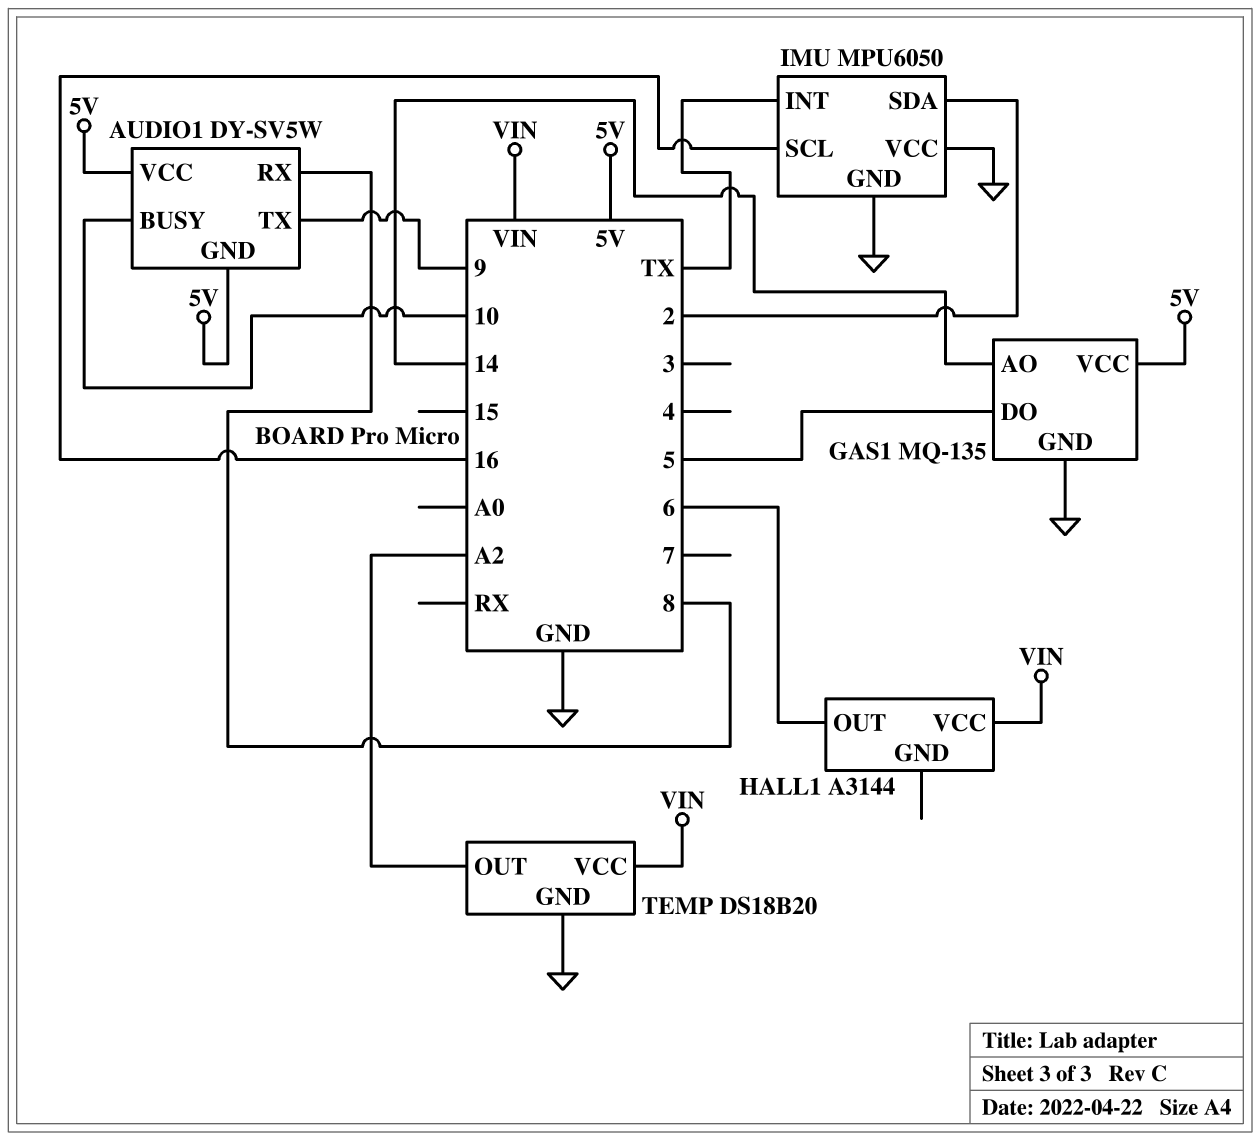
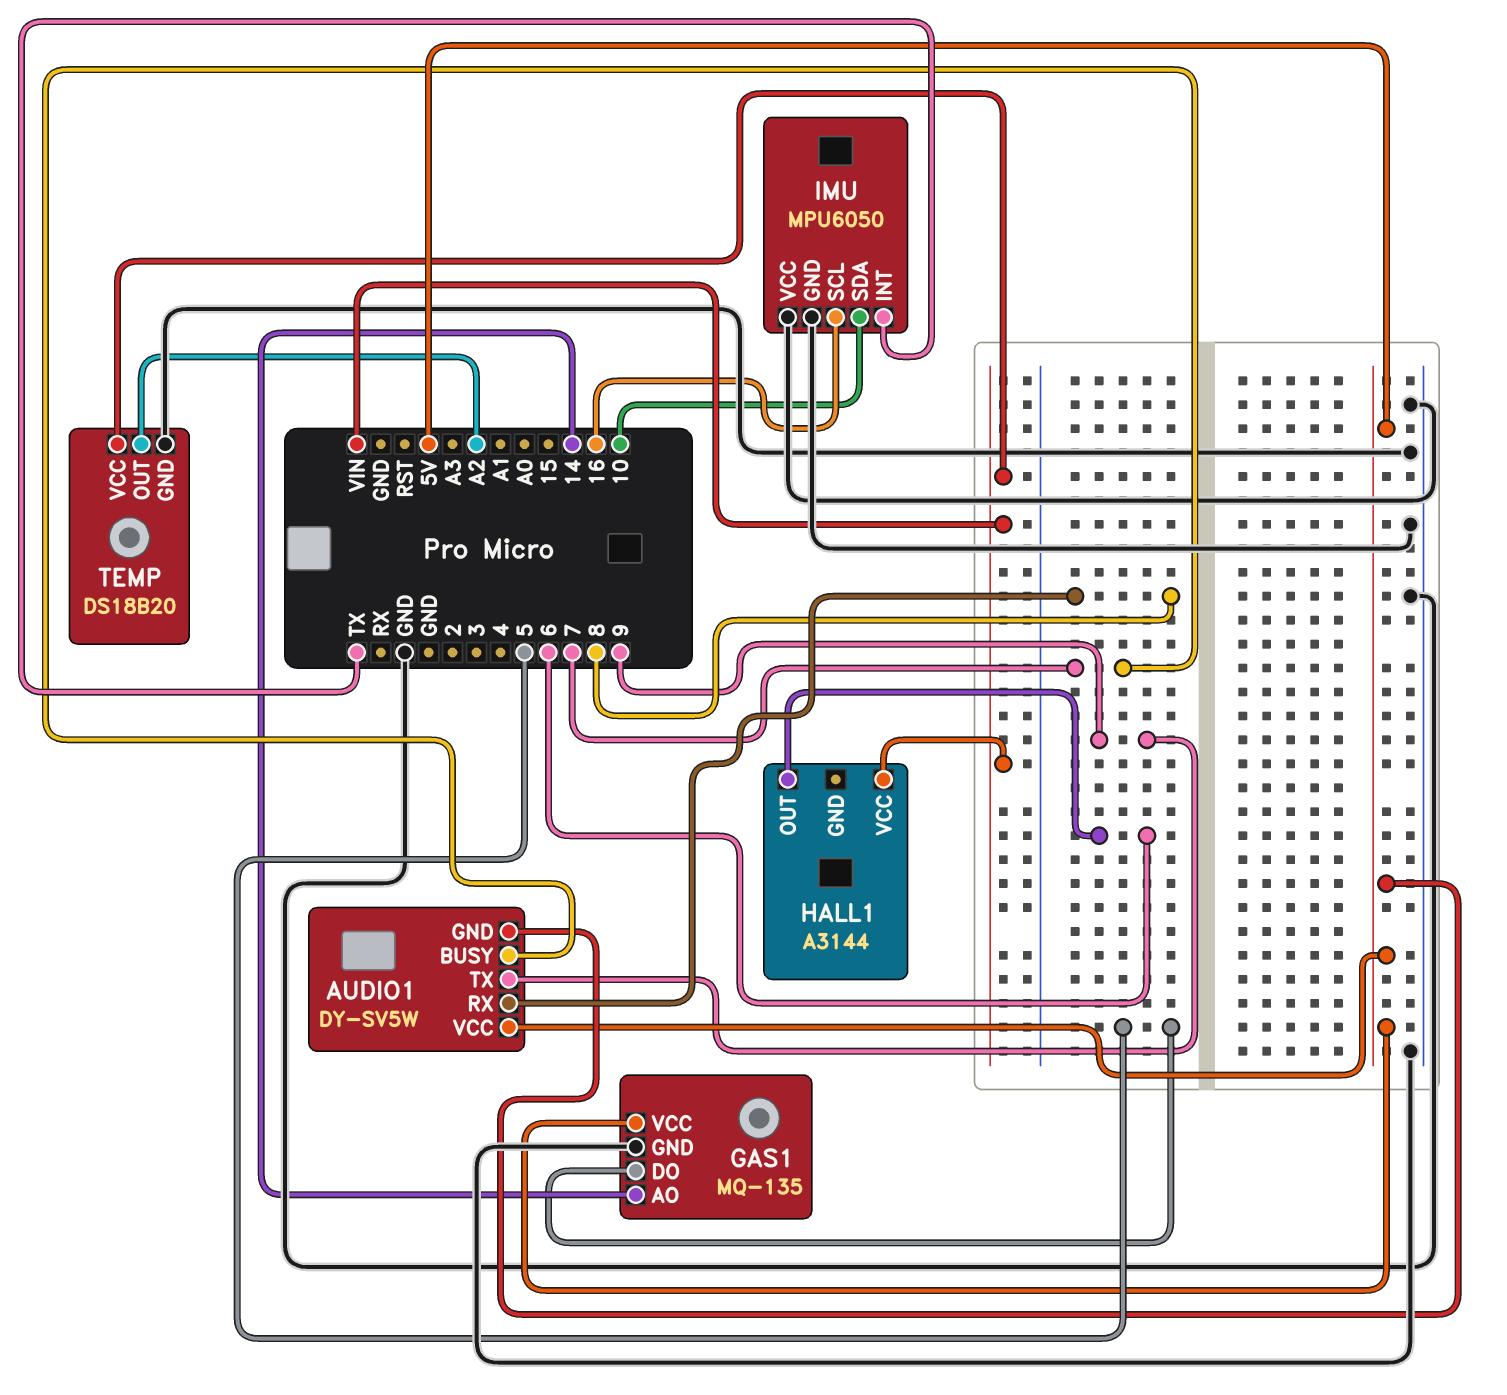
AUDIO1 pin BUSY: 10 -> 7
IMU pin SDA: 2 -> 10

